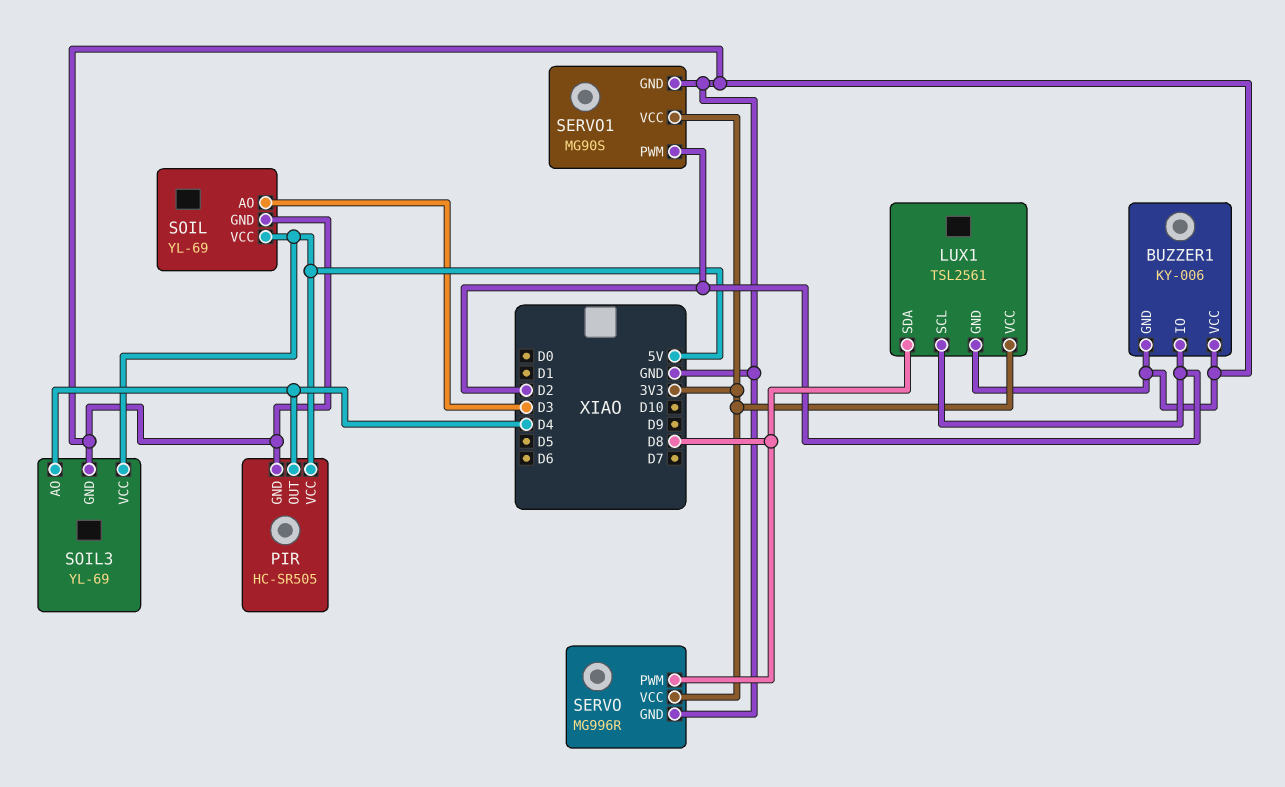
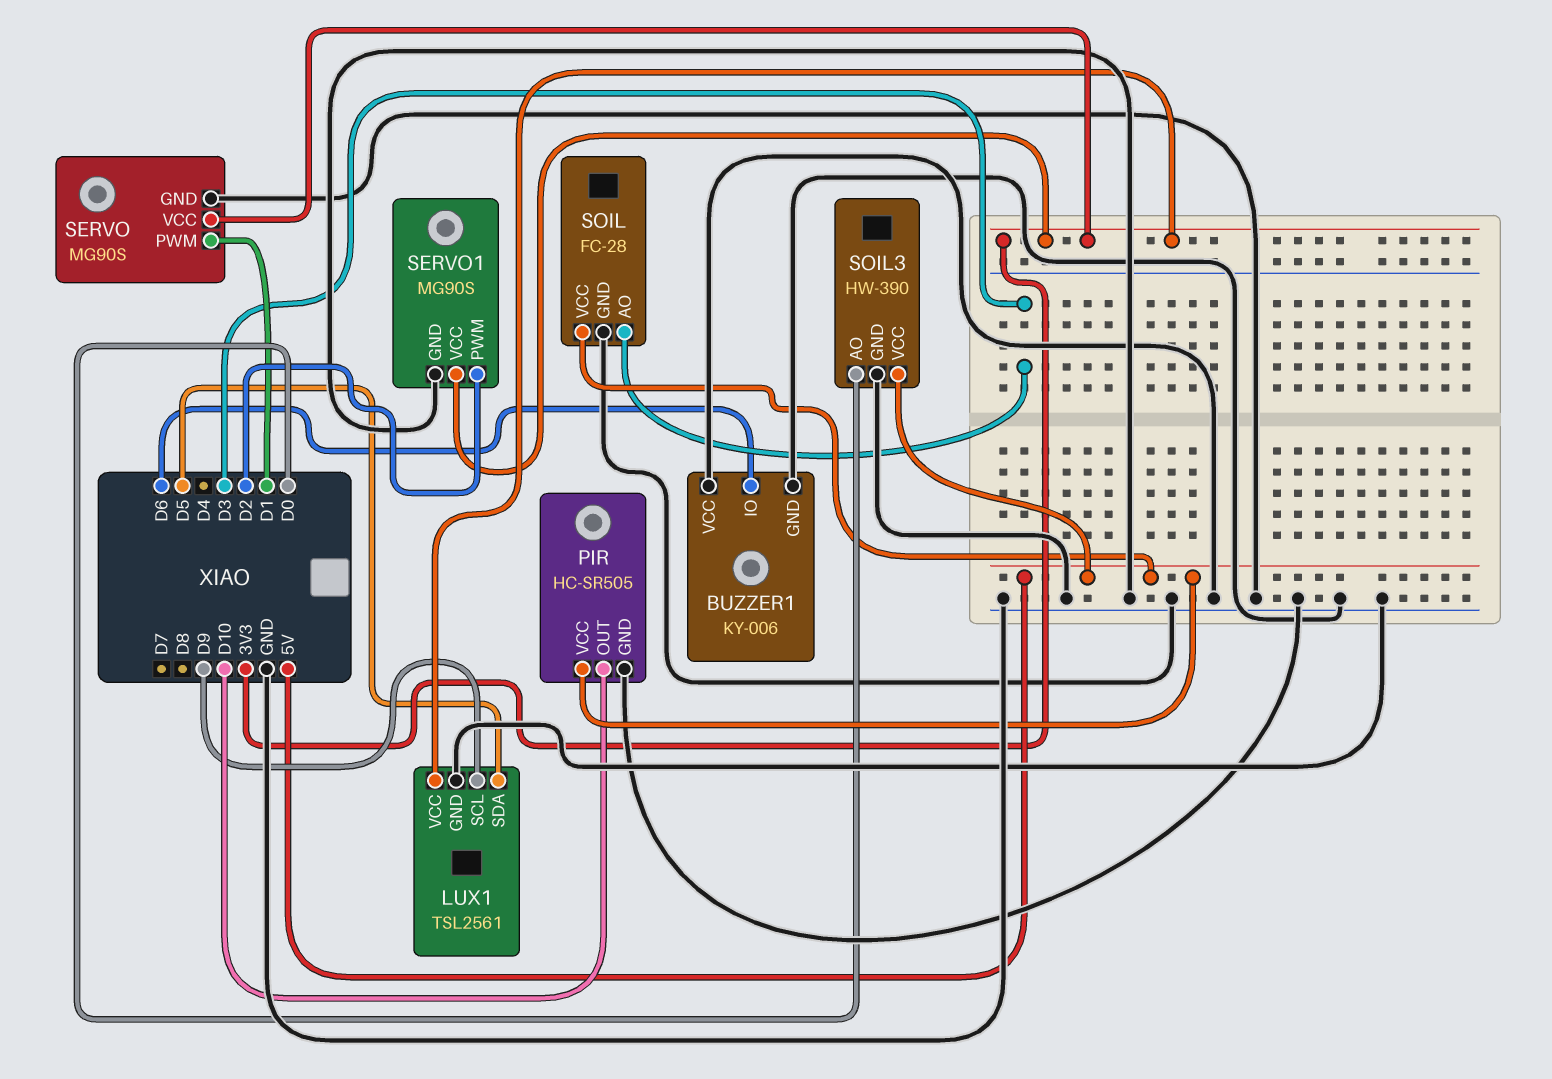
BUZZER1 pin IO: D2 -> D6
LUX1 pin SCL: D2 -> D9
LUX1 pin SDA: D8 -> D5
PIR pin OUT: D4 -> D10
SERVO: MG996R -> MG90S
SERVO pin PWM: D8 -> D1
SOIL: YL-69 -> FC-28
SOIL3: YL-69 -> HW-390
SOIL3 pin AO: D4 -> D0

